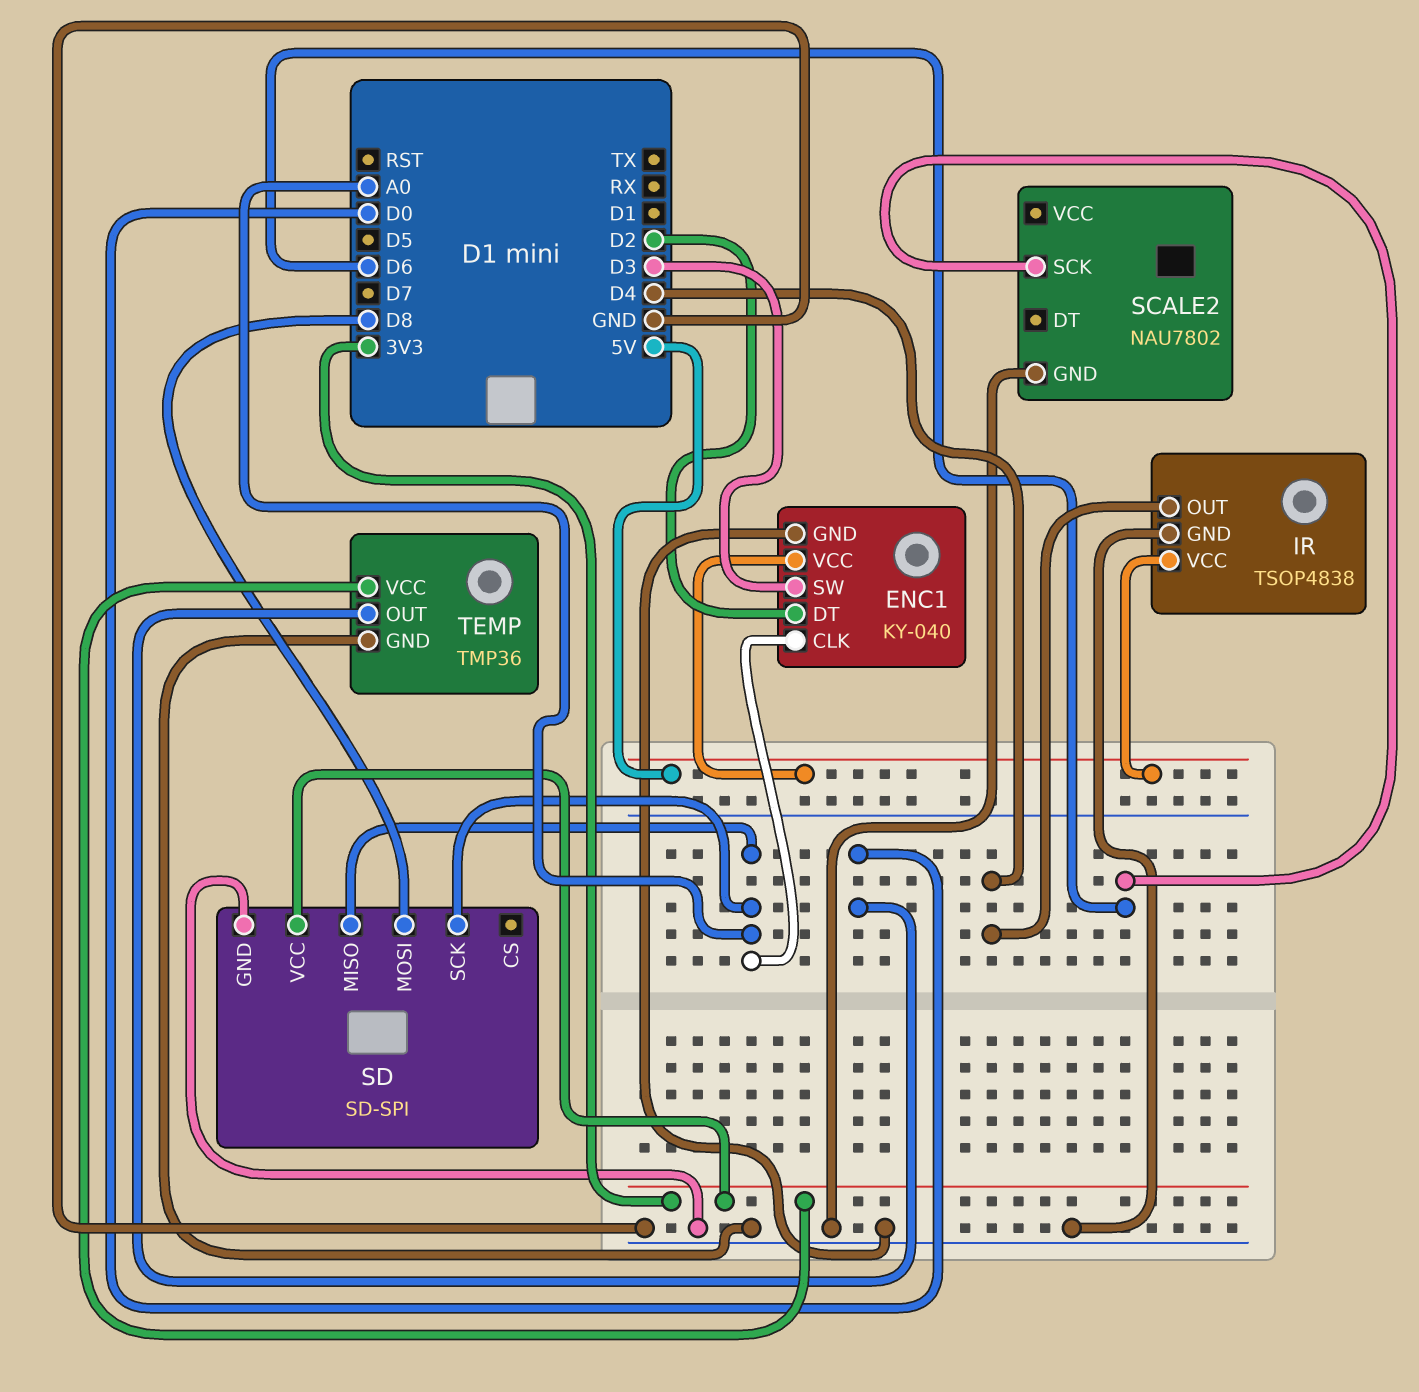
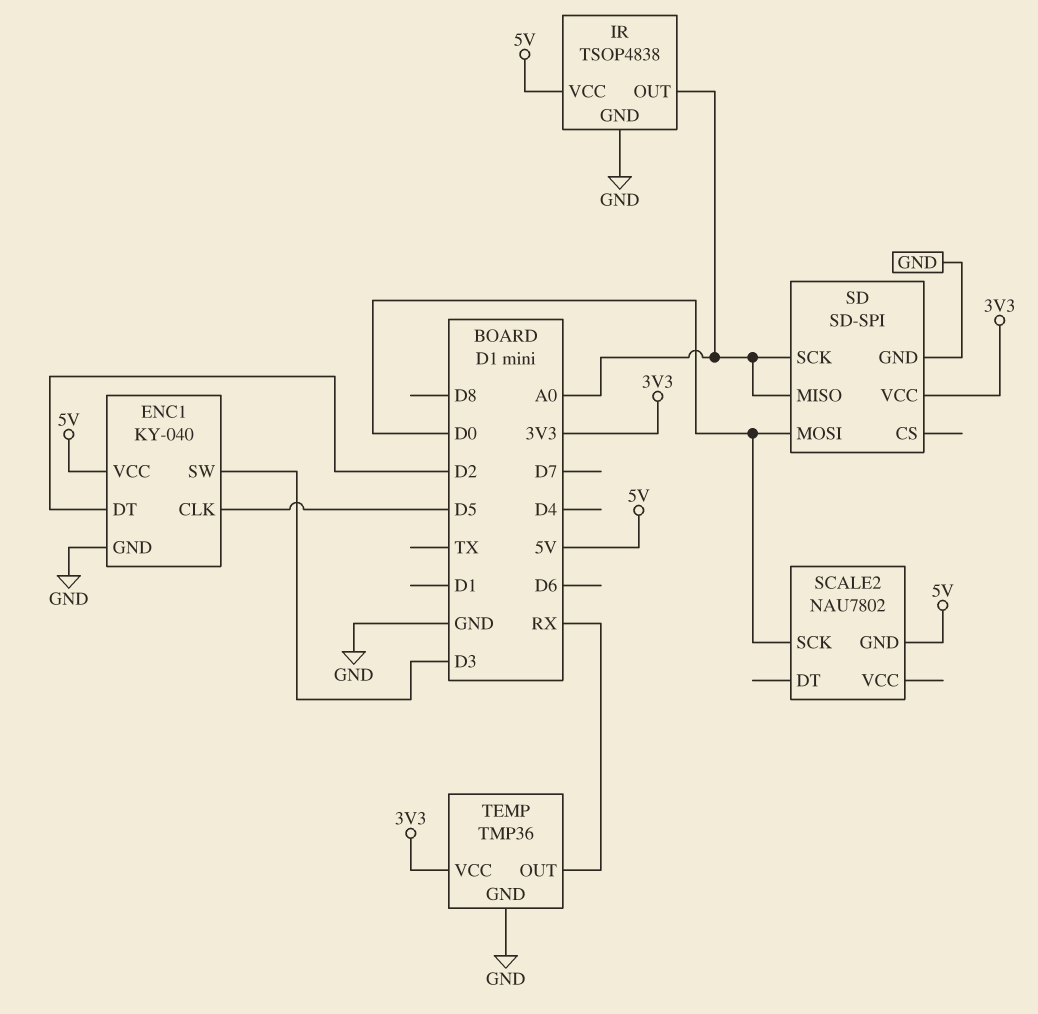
ENC1 pin CLK: A0 -> D5
IR pin OUT: D4 -> A0
SCALE2 pin GND: GND -> 5V
SCALE2 pin SCK: D6 -> D0
SD pin MOSI: D8 -> D0
TEMP pin OUT: D0 -> RX

